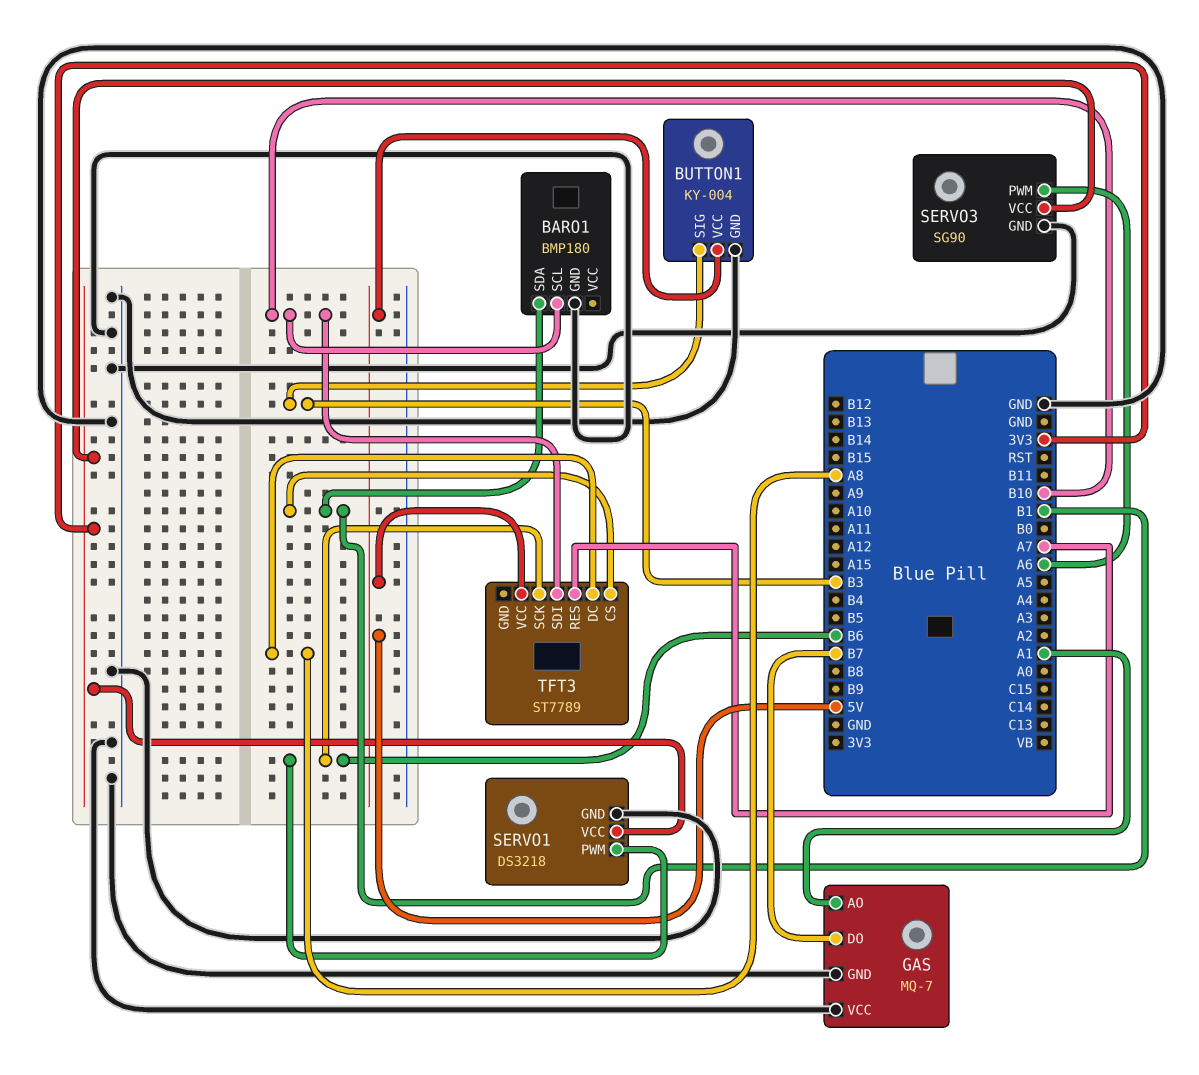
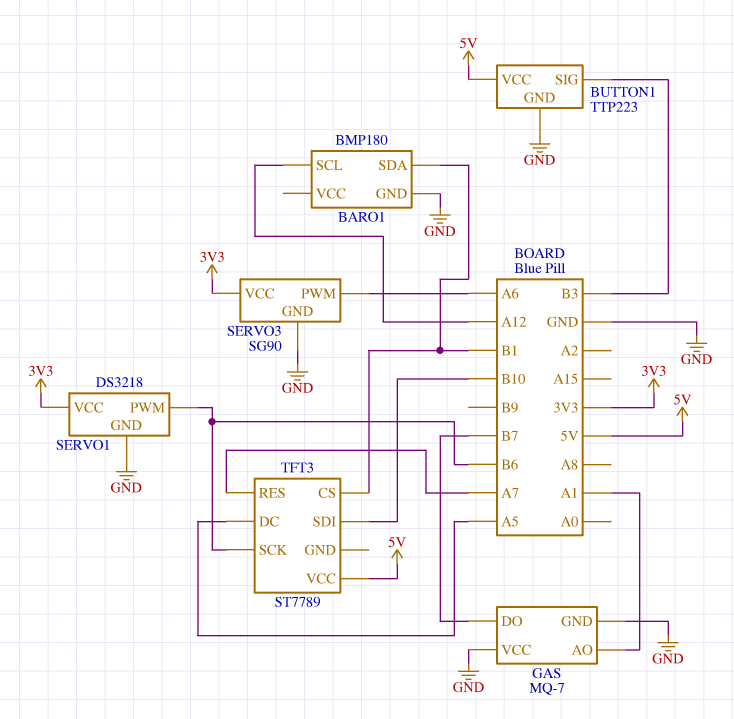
BARO1 pin SCL: B10 -> A12
BUTTON1: KY-004 -> TTP223
TFT3 pin DC: A8 -> A5

